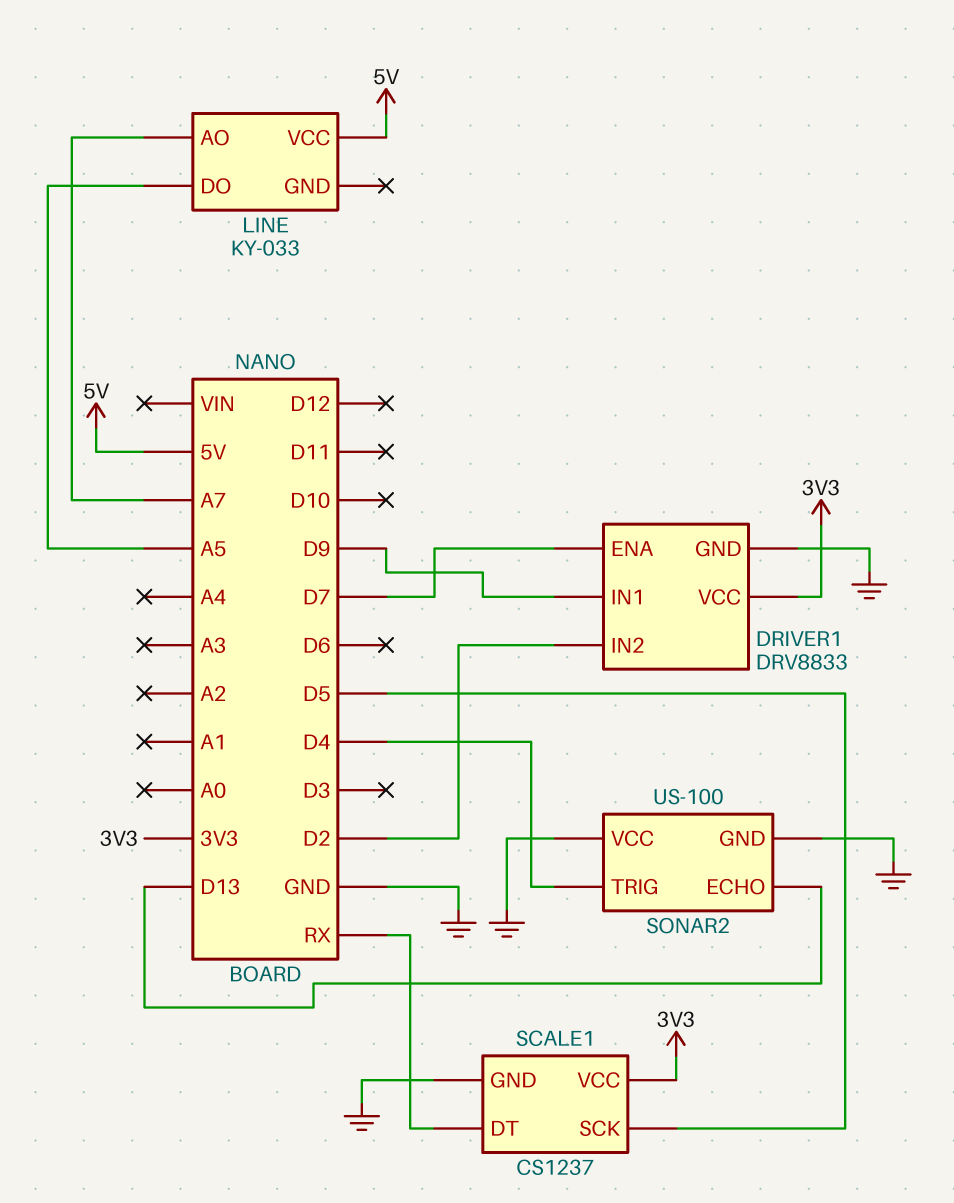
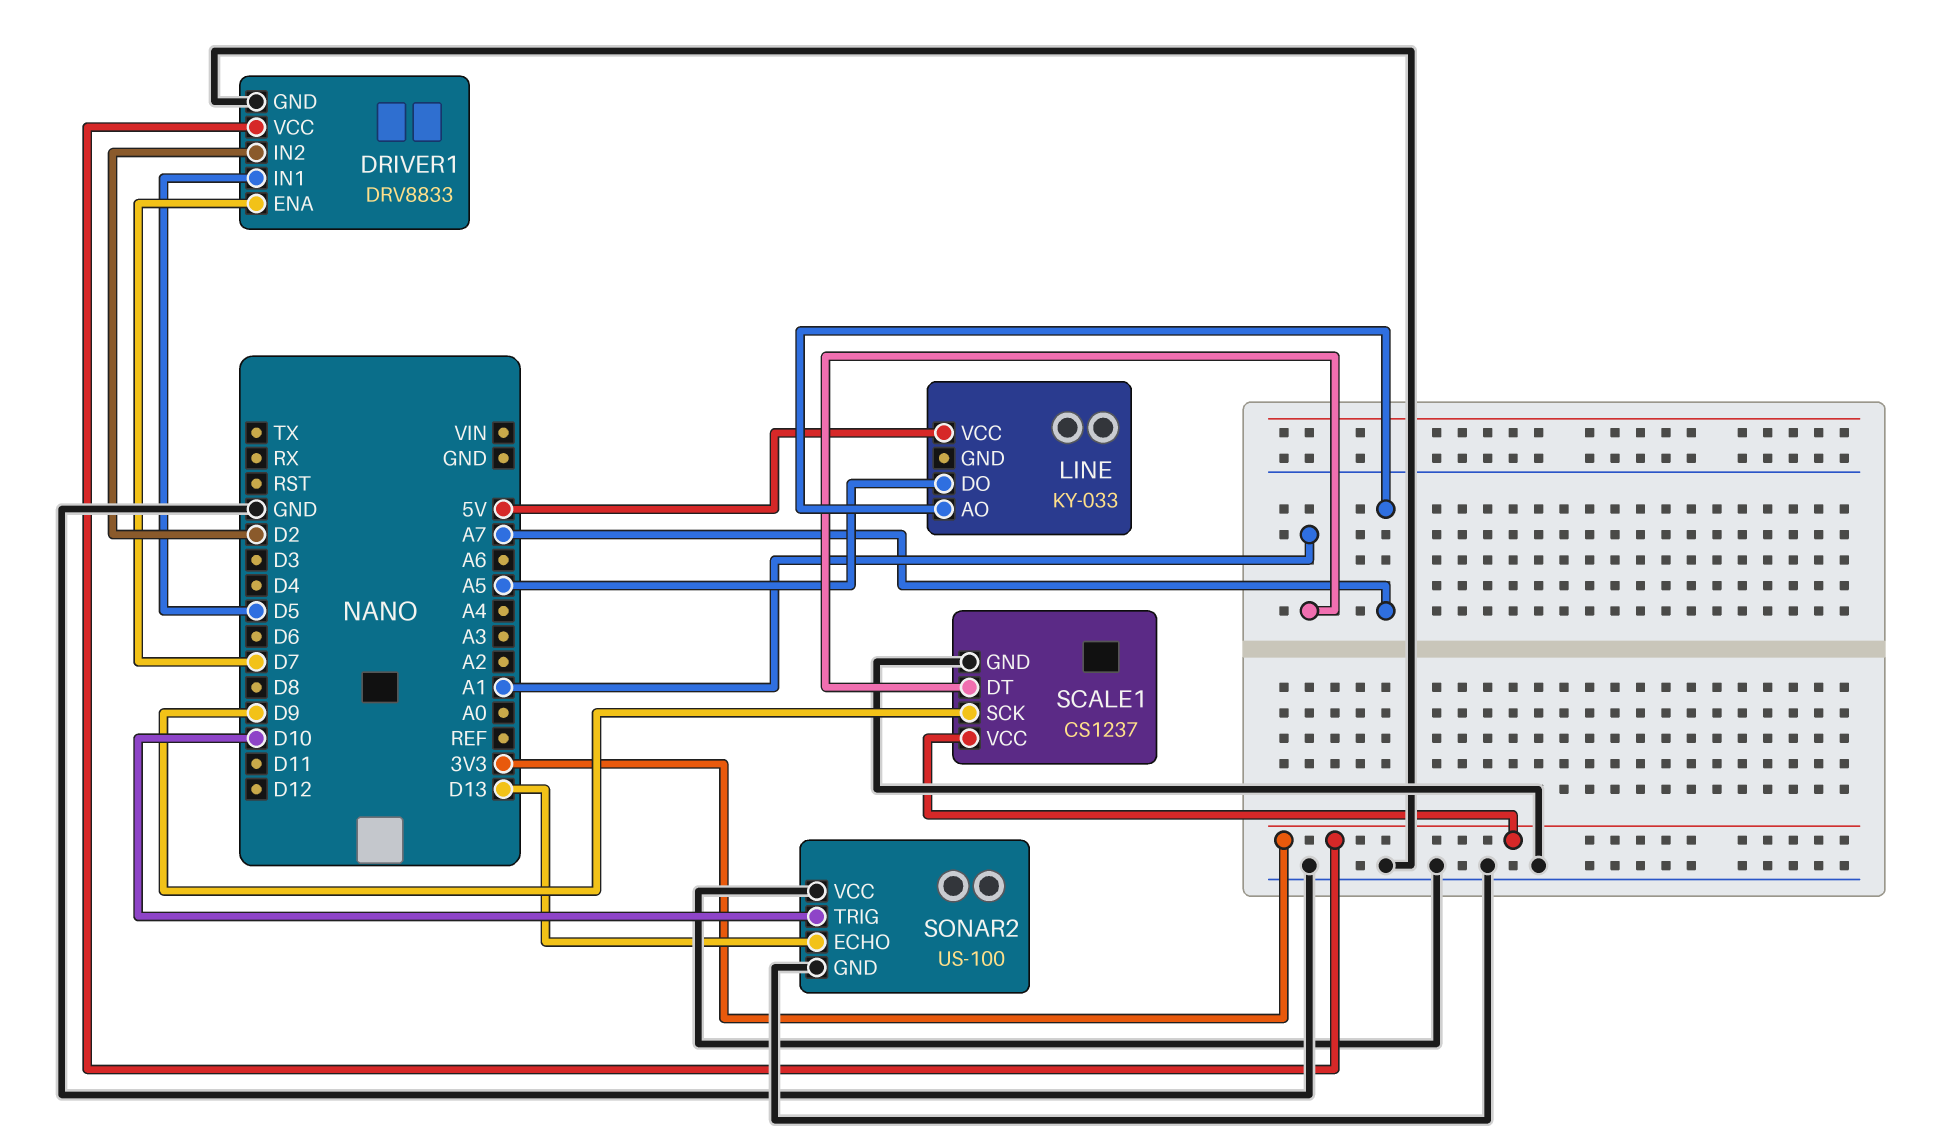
DRIVER1 pin IN1: D9 -> D5
SCALE1 pin DT: RX -> A1
SCALE1 pin SCK: D5 -> D9
SONAR2 pin TRIG: D4 -> D10

